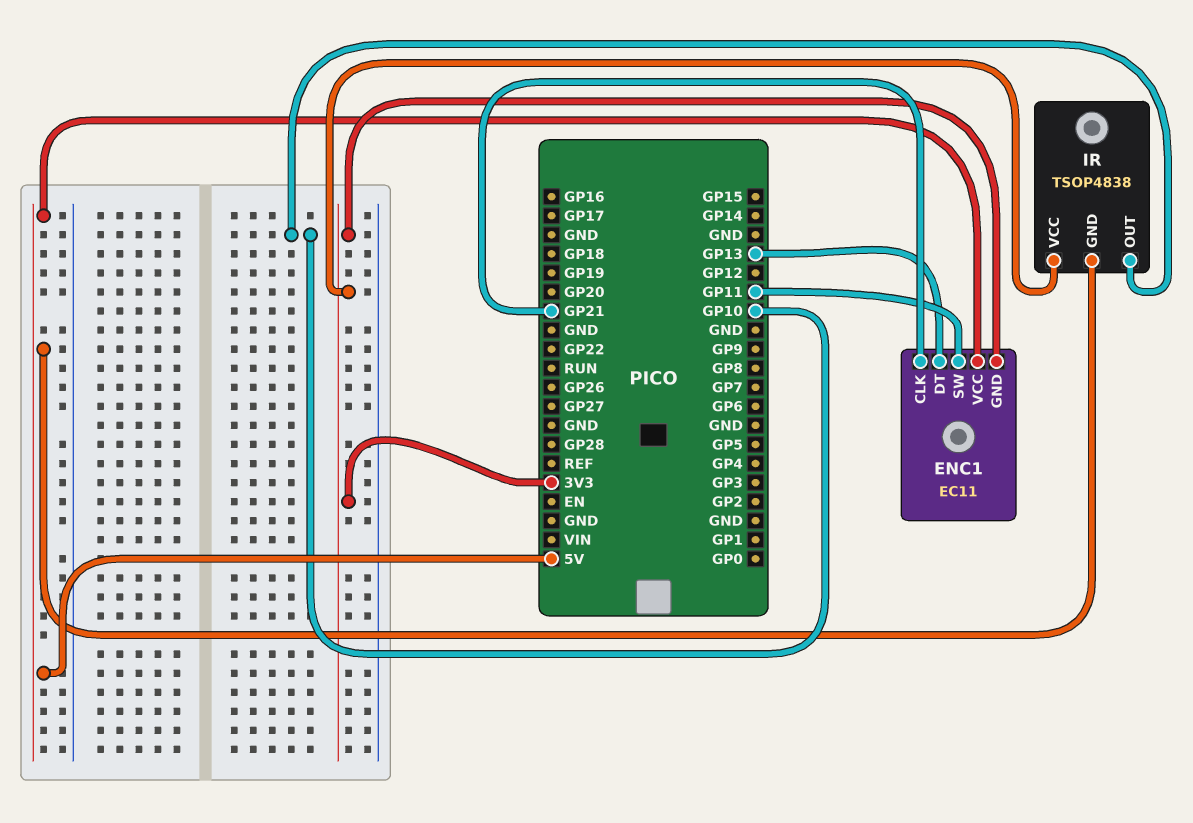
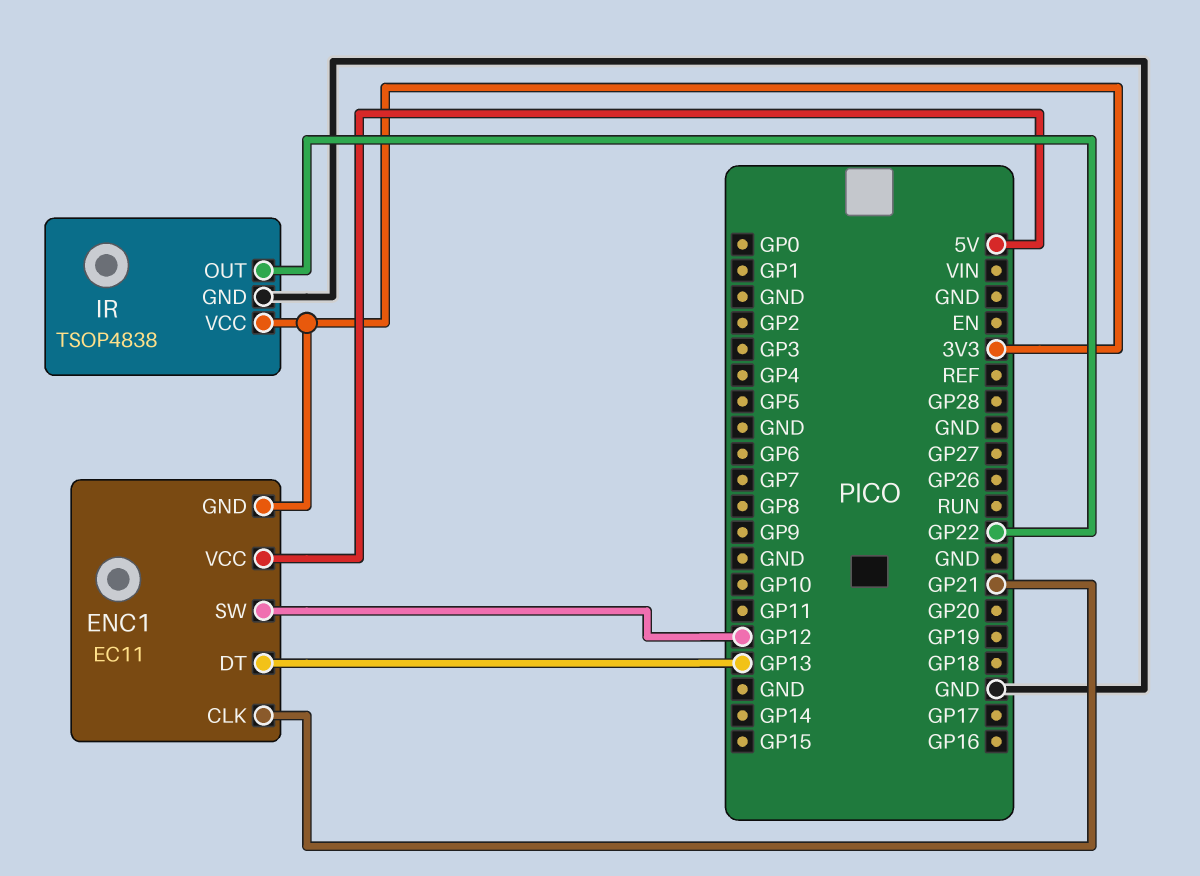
ENC1 pin SW: GP11 -> GP12
IR pin GND: 5V -> GND
IR pin OUT: GP10 -> GP22

